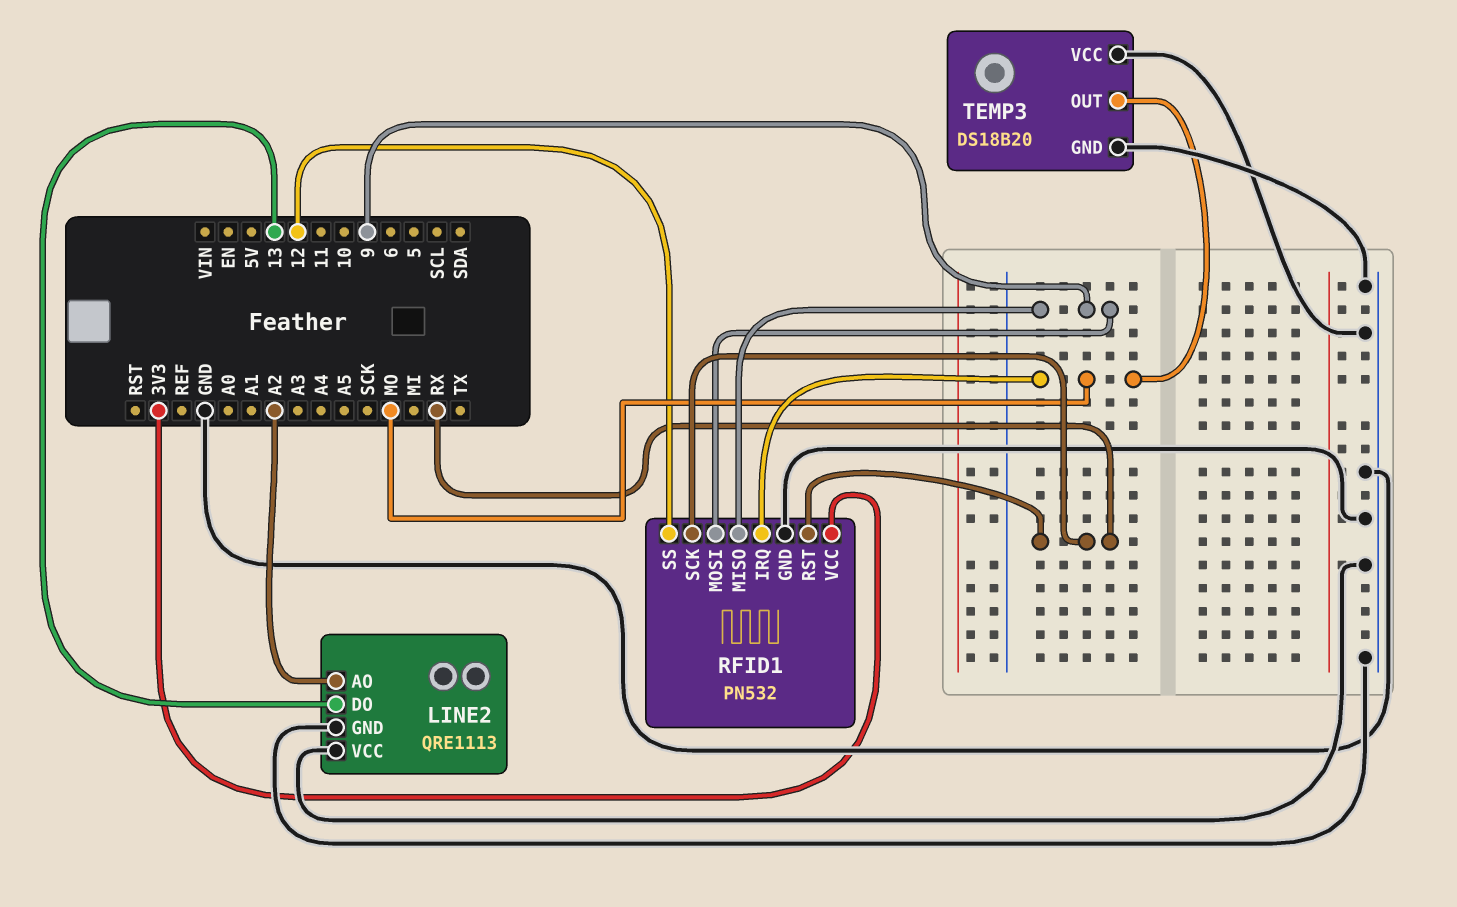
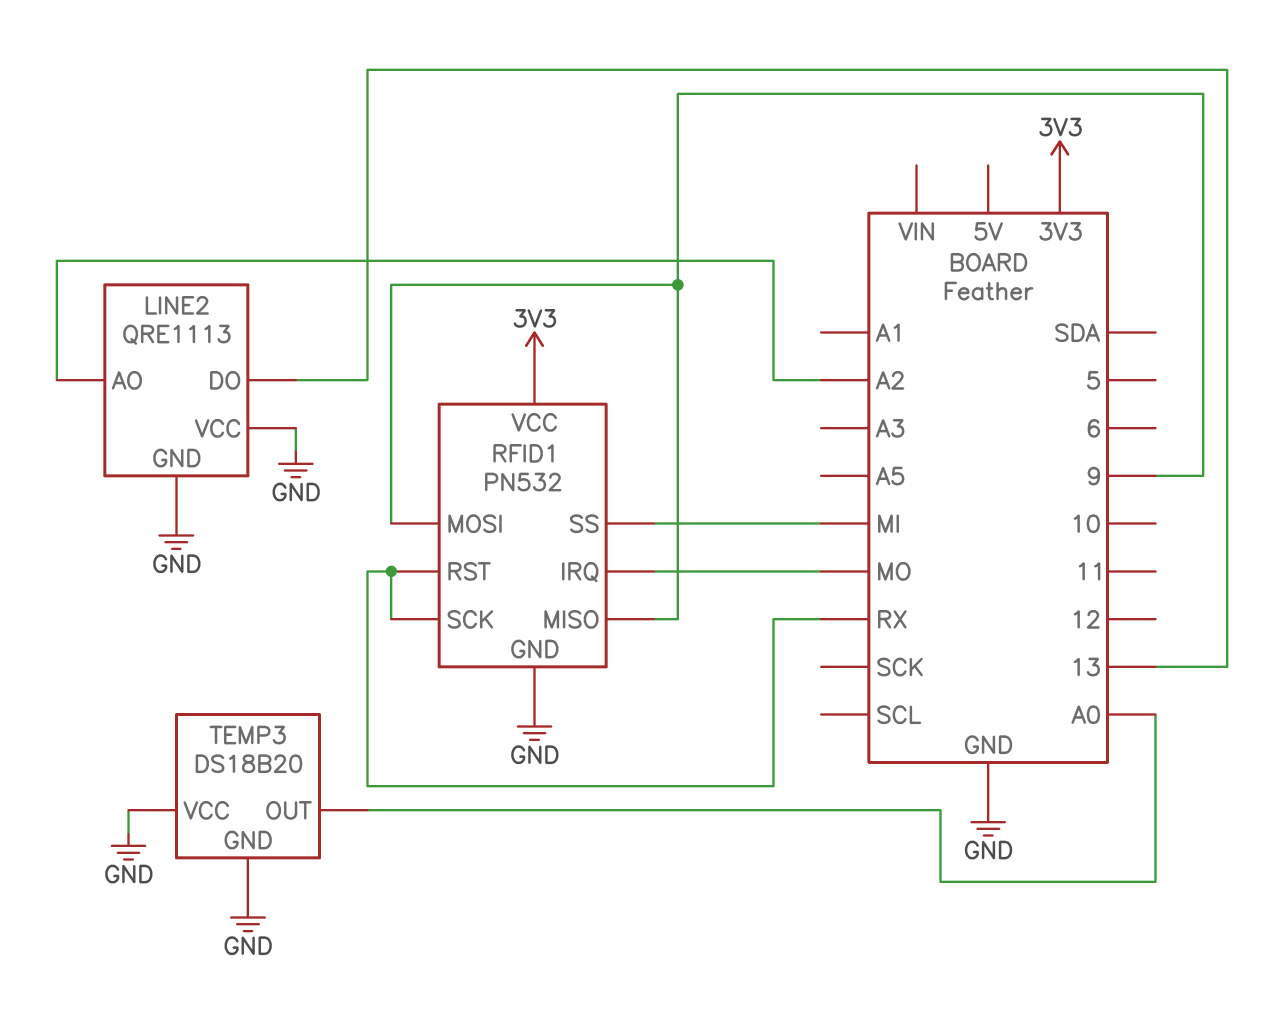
RFID1 pin SS: 12 -> MI
TEMP3 pin OUT: MO -> A0

